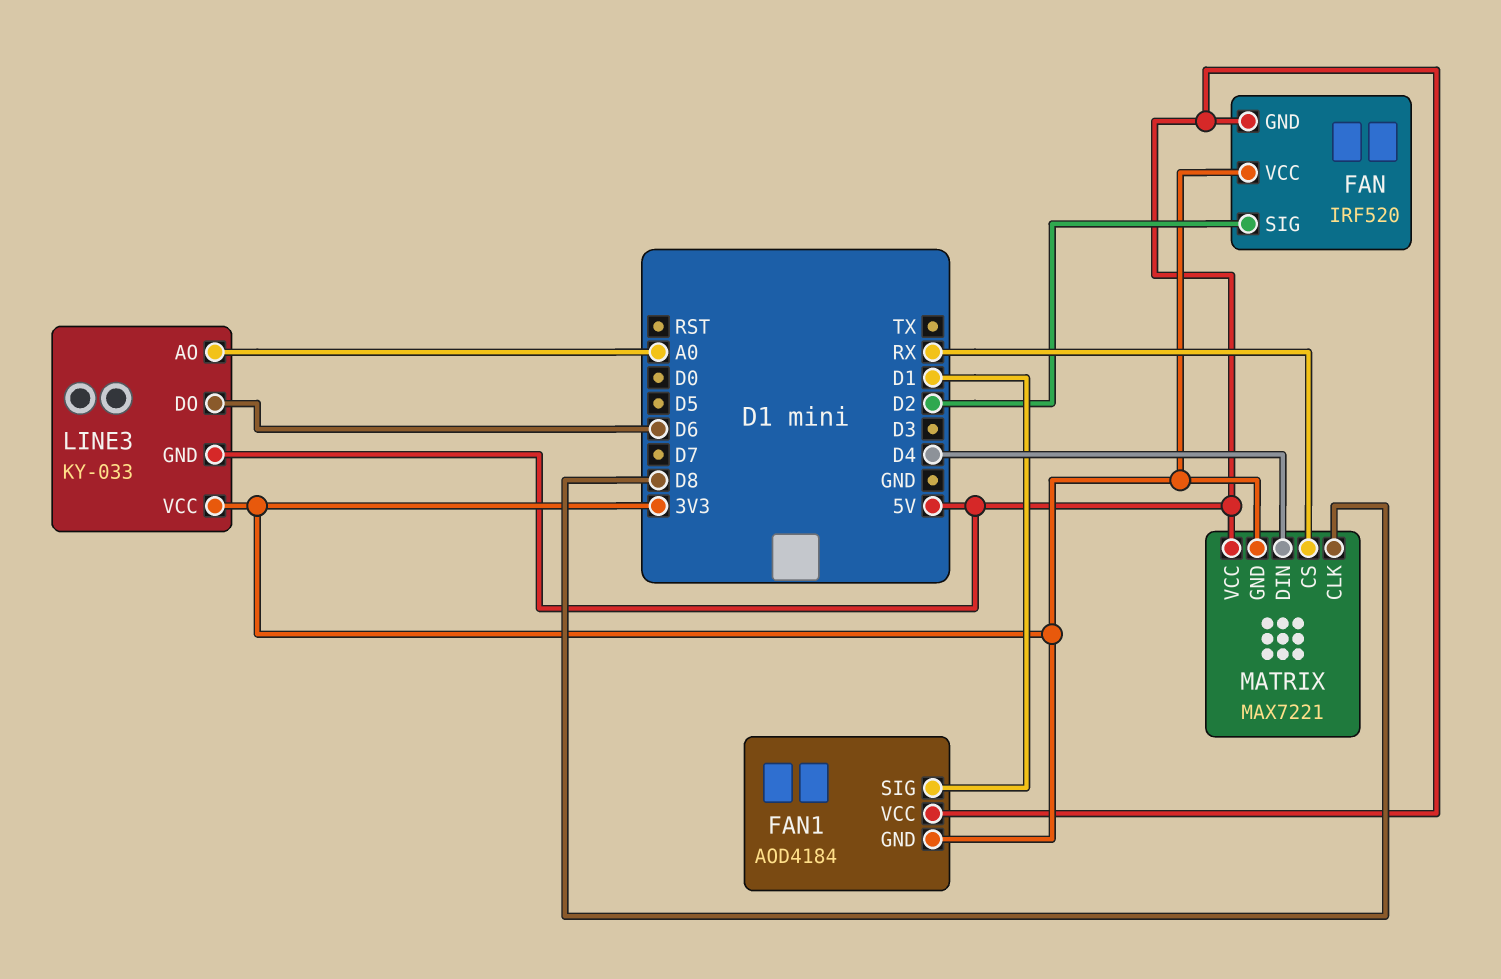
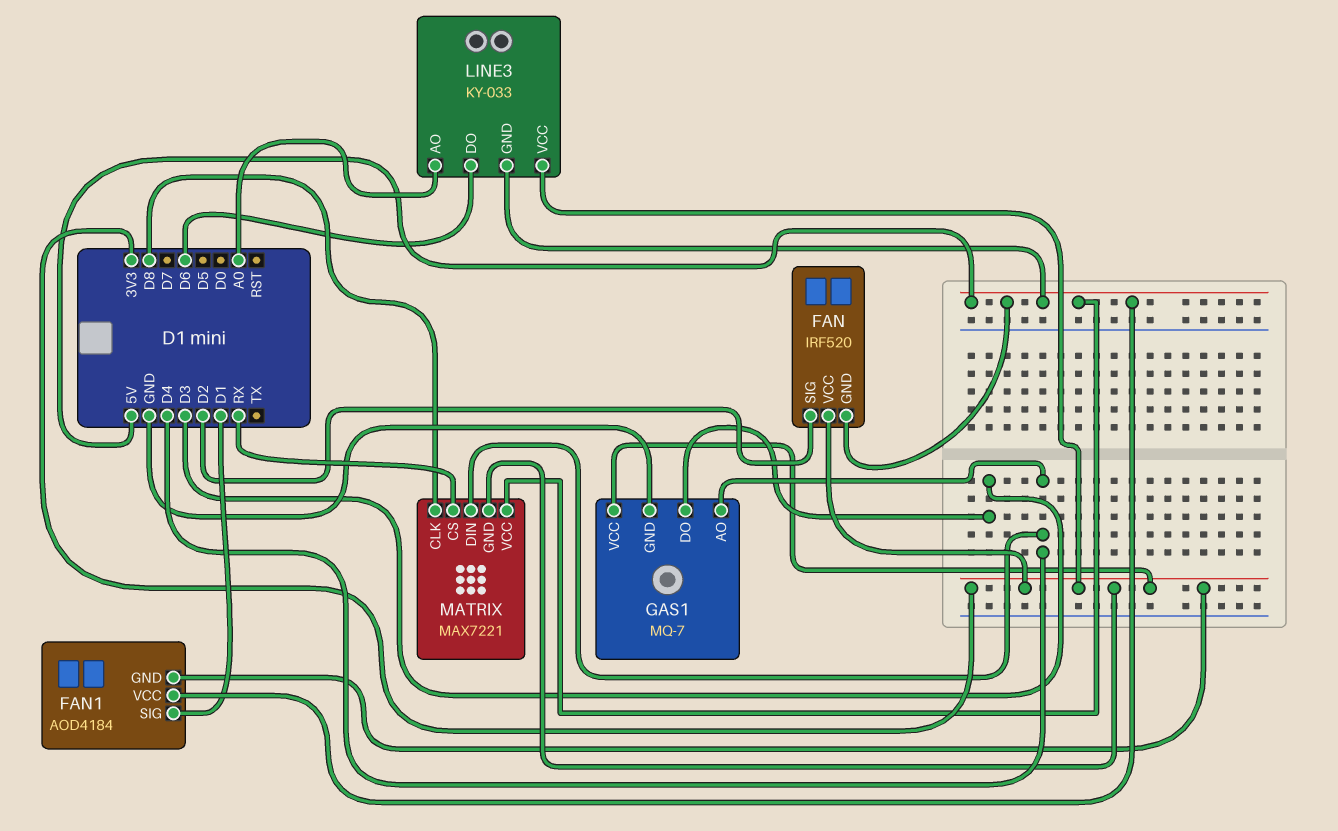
GAS1: none -> MQ-7
GAS1 pin AO: none -> D4
GAS1 pin DO: none -> D3
GAS1 pin GND: none -> GND
GAS1 pin VCC: none -> 3V3

